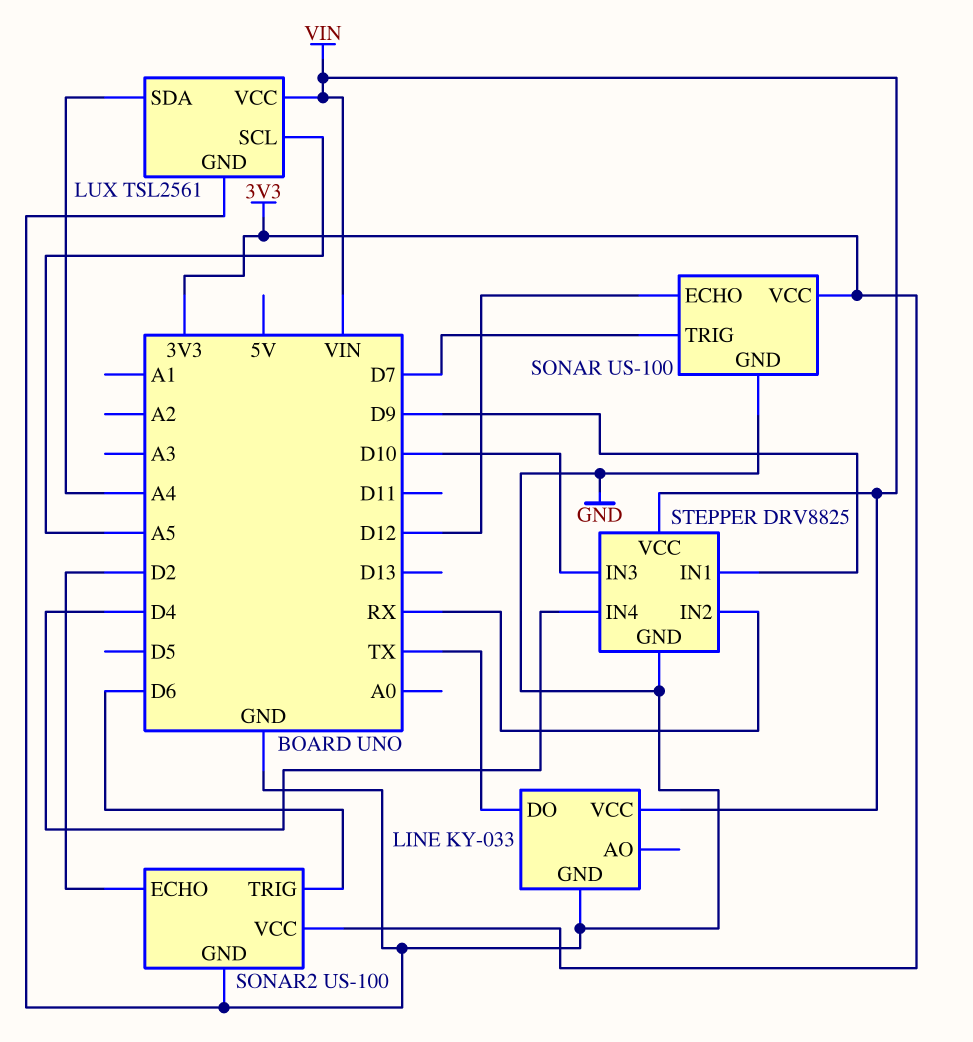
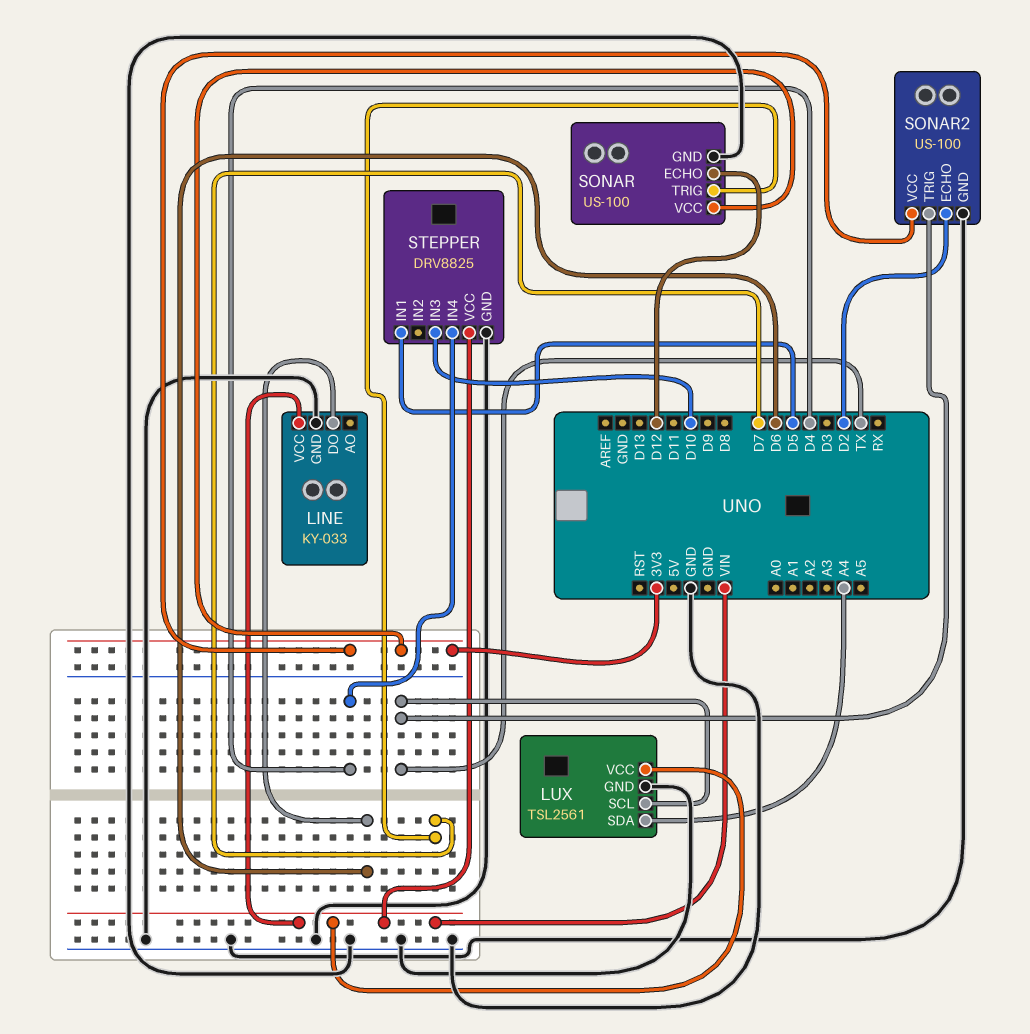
LINE pin DO: TX -> D6
LUX pin SCL: A5 -> TX
SONAR2 pin TRIG: D6 -> TX
STEPPER pin IN1: D9 -> D5
STEPPER pin IN2: RX -> none

